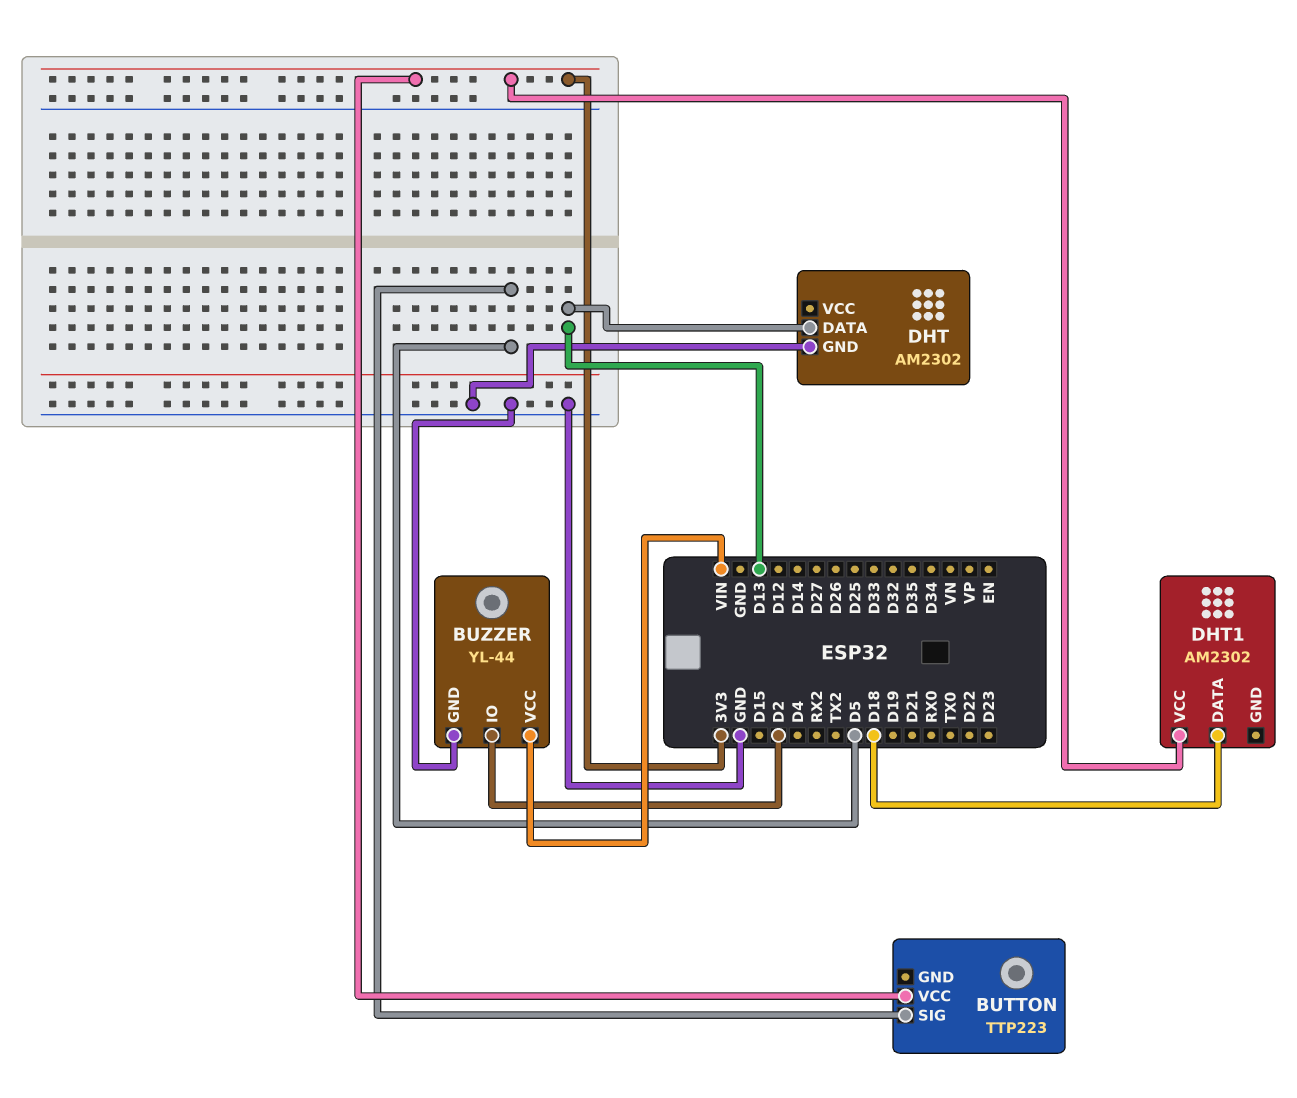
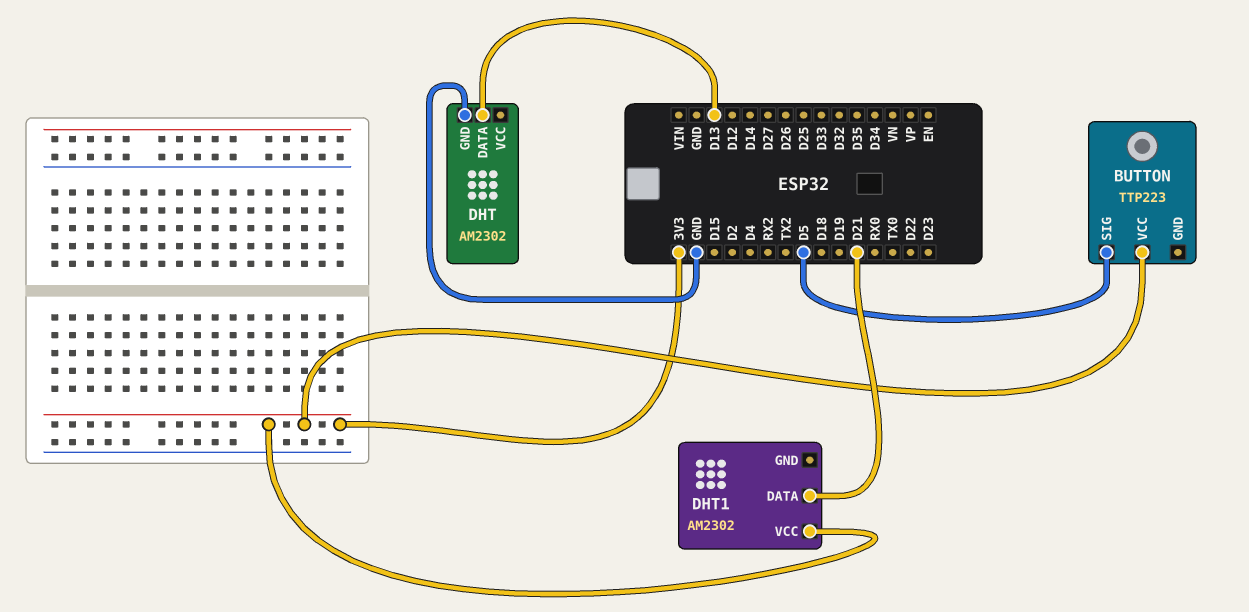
BUZZER: YL-44 -> none
BUZZER pin GND: GND -> none
BUZZER pin IO: D2 -> none
BUZZER pin VCC: VIN -> none
DHT1 pin DATA: D18 -> D21

